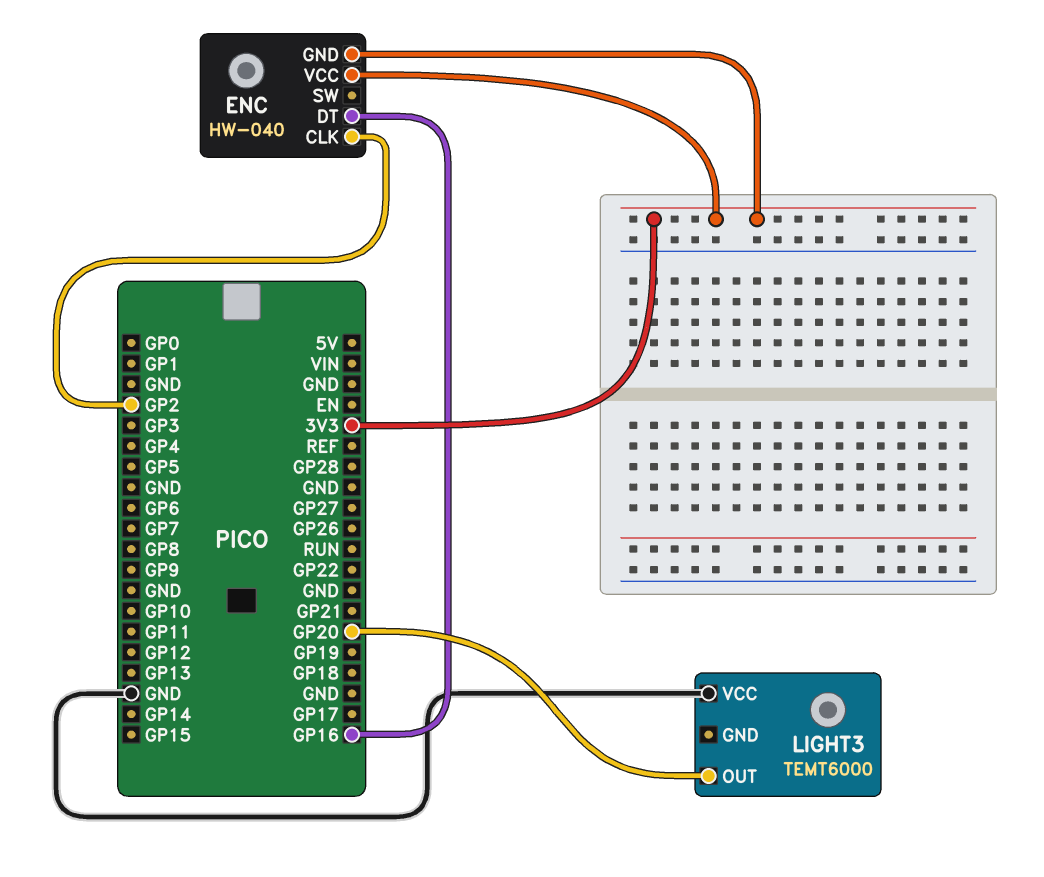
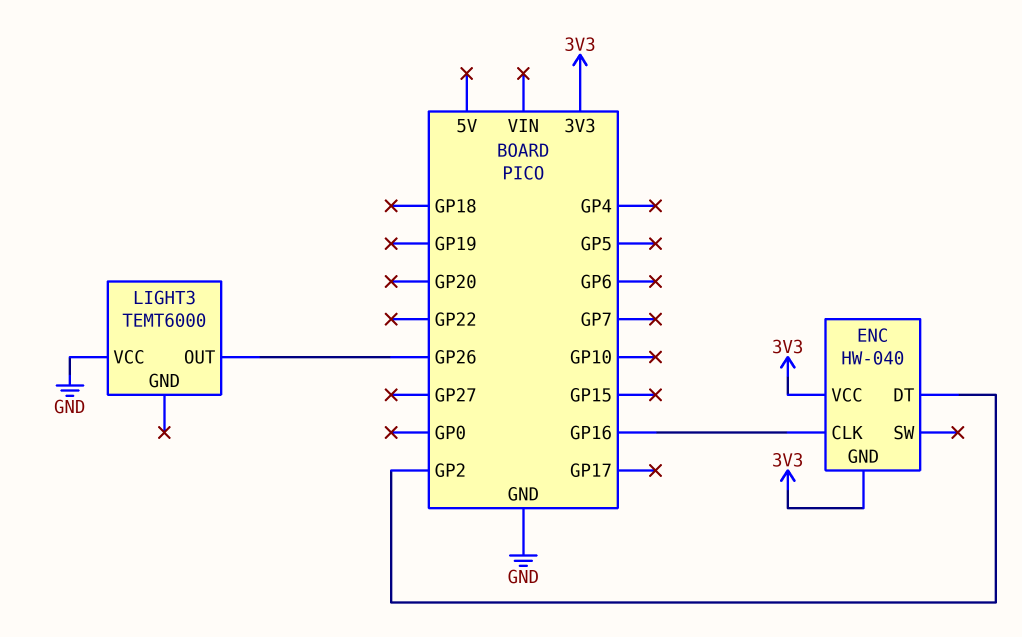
ENC pin CLK: GP2 -> GP16
ENC pin DT: GP16 -> GP2
LIGHT3 pin OUT: GP20 -> GP26

